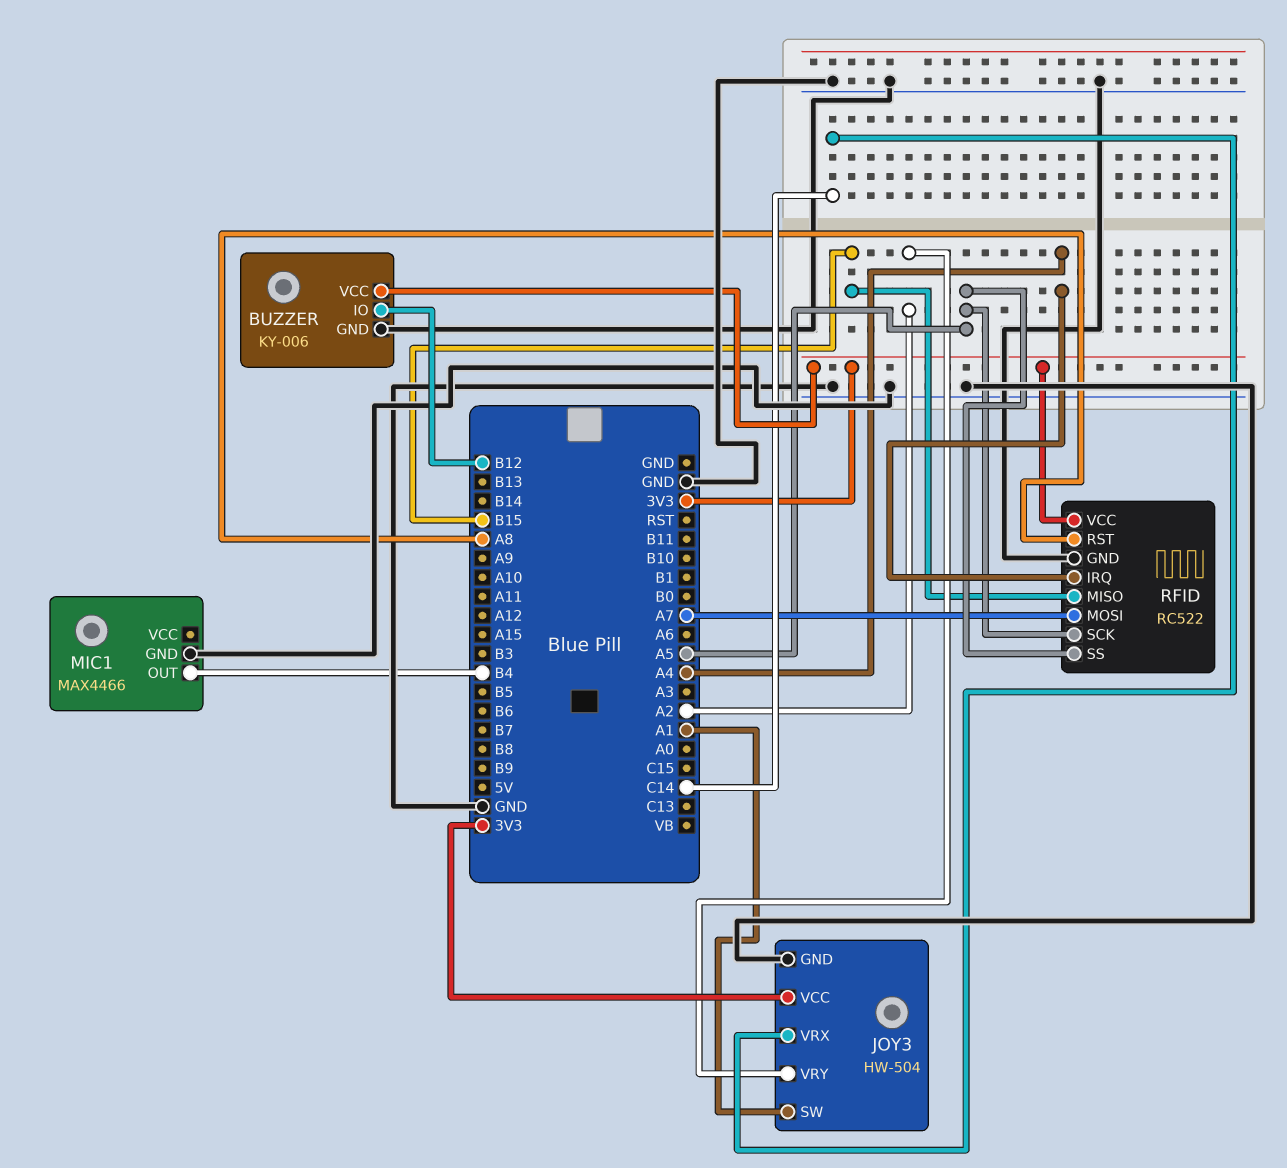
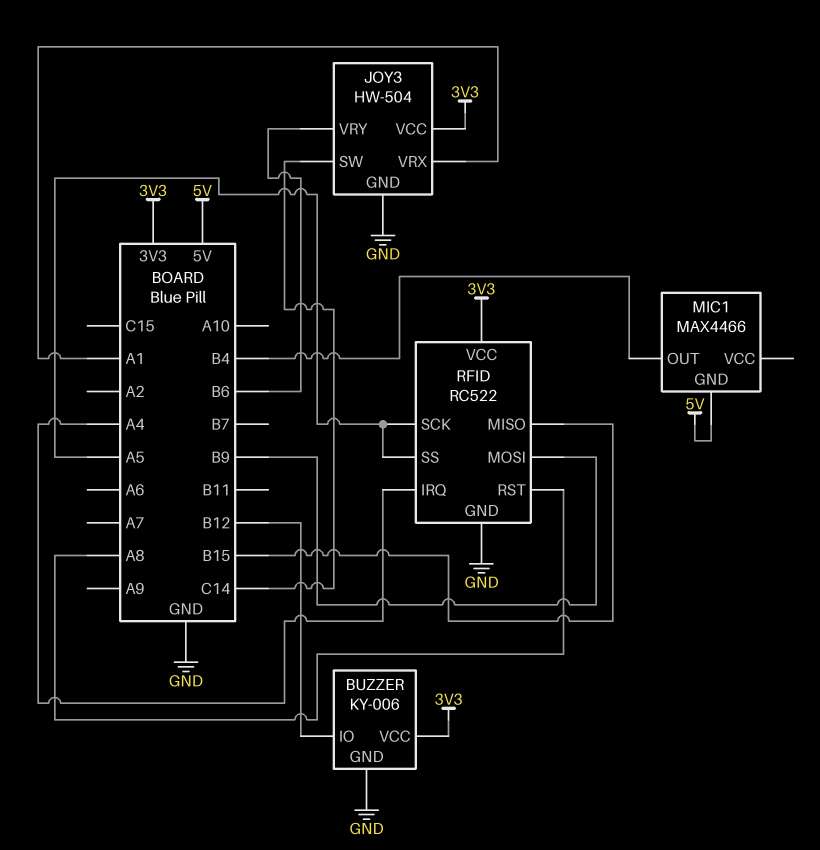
JOY3 pin SW: A1 -> C14
JOY3 pin VRX: C14 -> A1
JOY3 pin VRY: A2 -> B6
MIC1 pin GND: GND -> 5V
RFID pin MOSI: A7 -> B9

